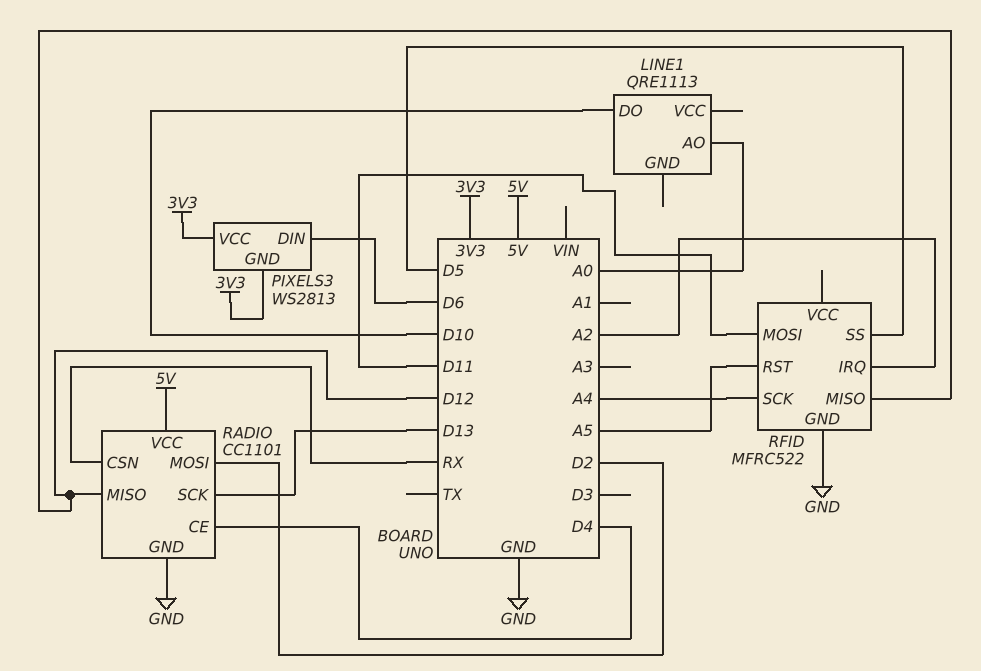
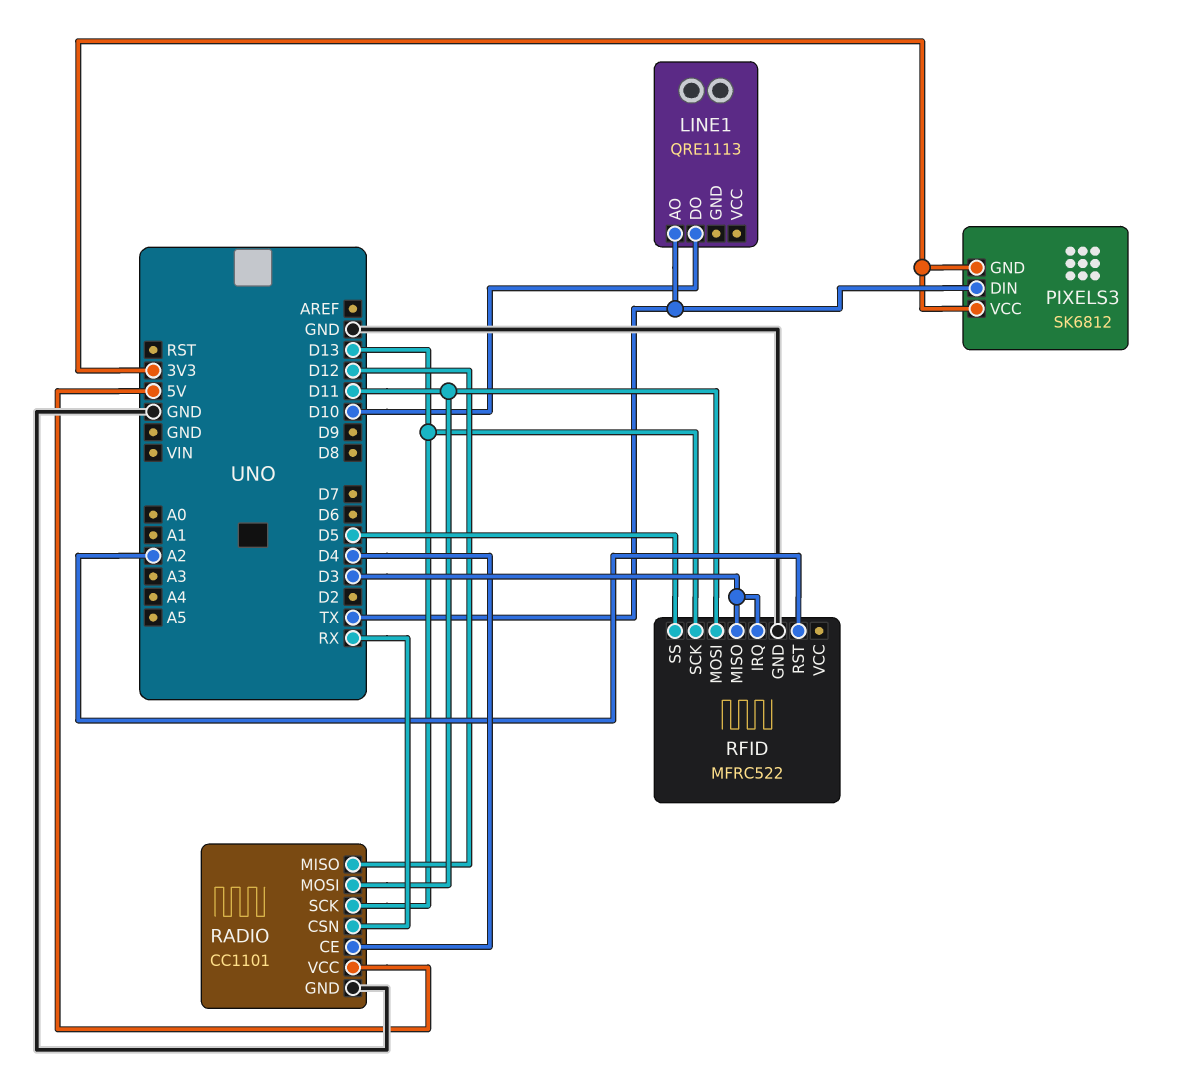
LINE1 pin AO: A0 -> TX
PIXELS3: WS2813 -> SK6812
PIXELS3 pin DIN: D6 -> TX
RADIO pin MOSI: D2 -> D11
RFID pin IRQ: A2 -> D3
RFID pin MISO: D12 -> D3
RFID pin RST: A5 -> A2
RFID pin SCK: A4 -> D13

